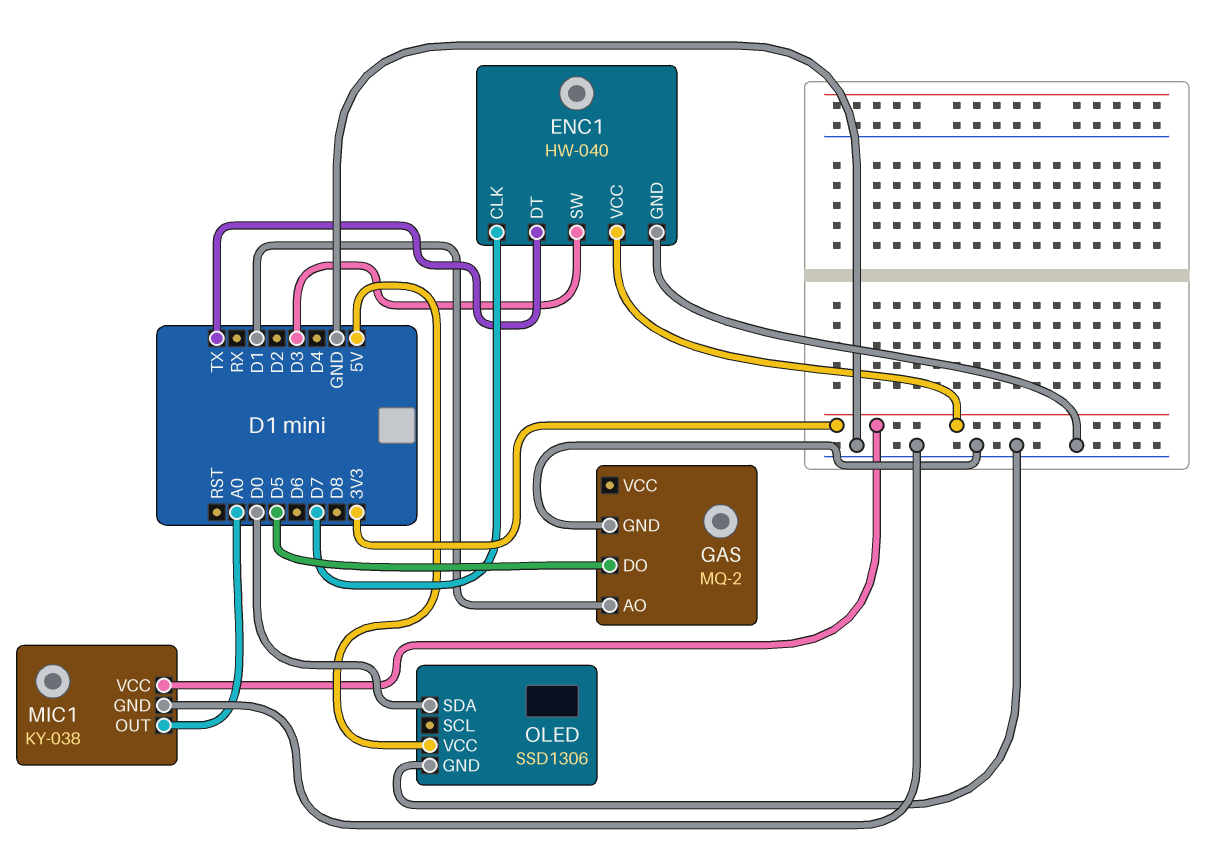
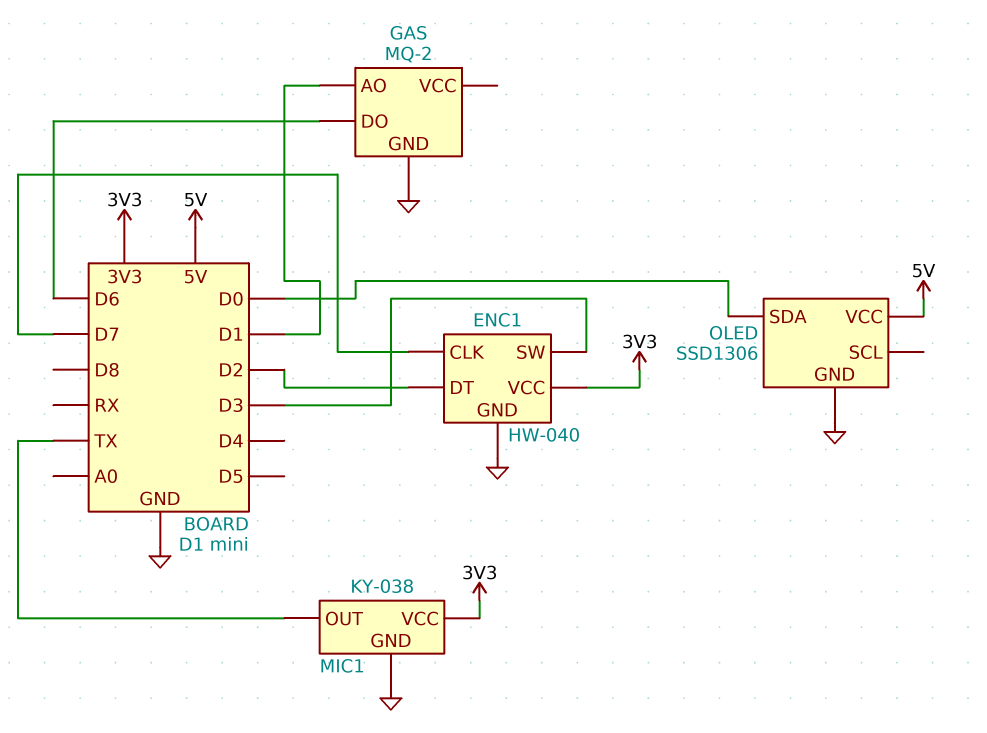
ENC1 pin DT: TX -> D2
GAS pin DO: D5 -> D6
MIC1 pin OUT: A0 -> TX

